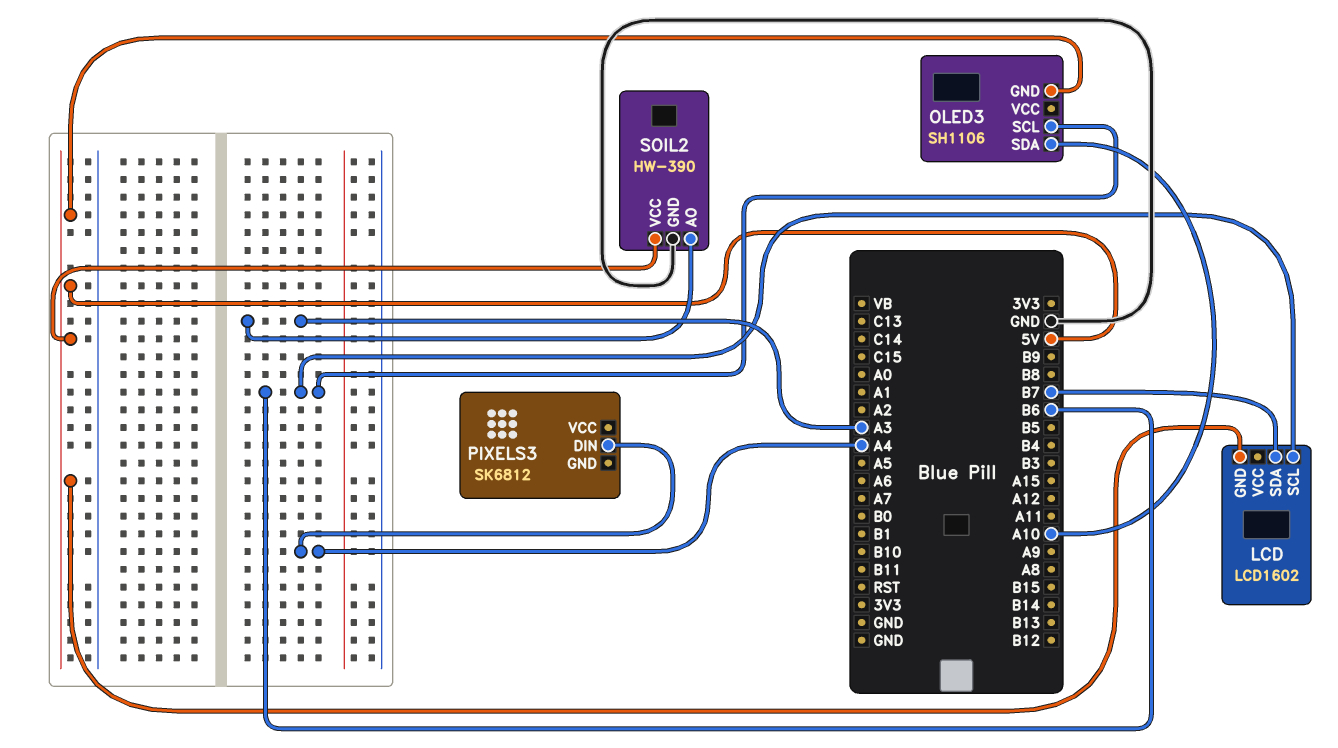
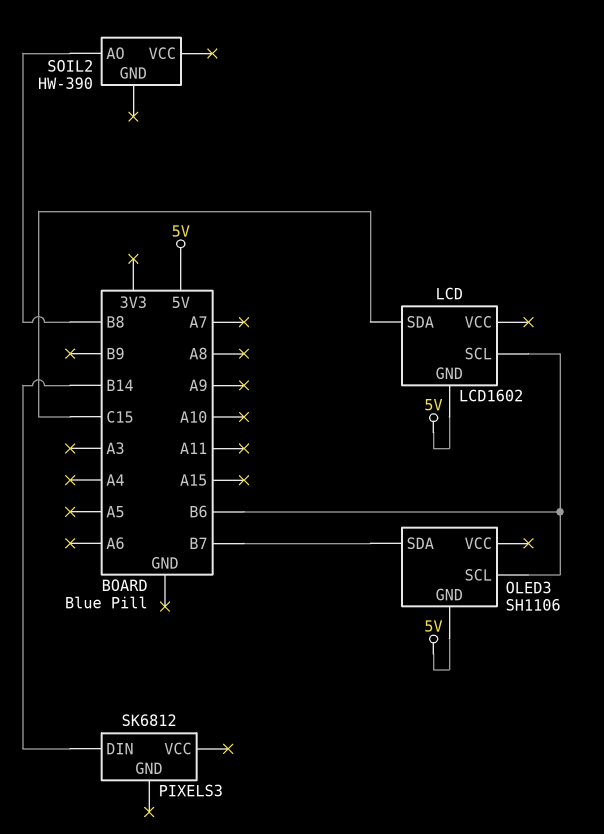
LCD pin SDA: B7 -> C15
OLED3 pin SDA: A10 -> B7
PIXELS3 pin DIN: A4 -> B14
SOIL2 pin AO: A3 -> B8
SOIL2 pin GND: GND -> none
SOIL2 pin VCC: 5V -> none

